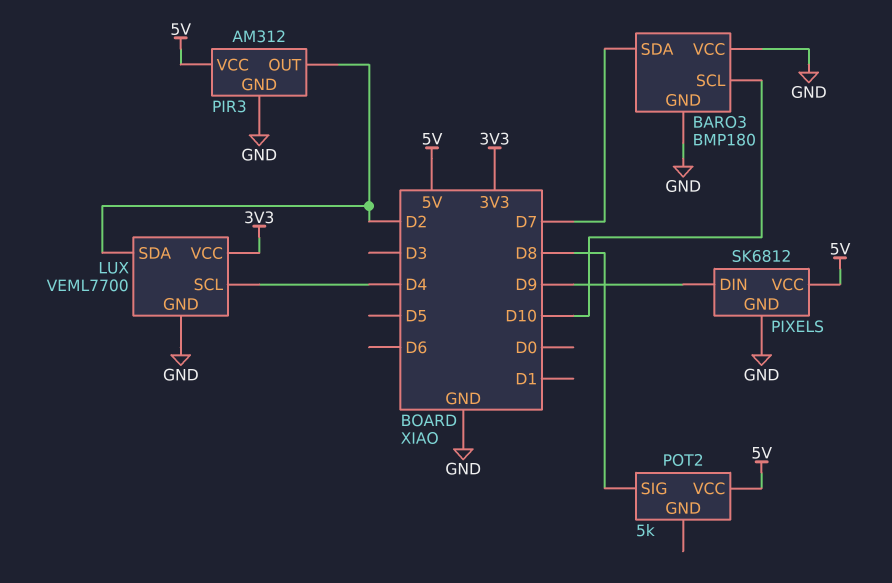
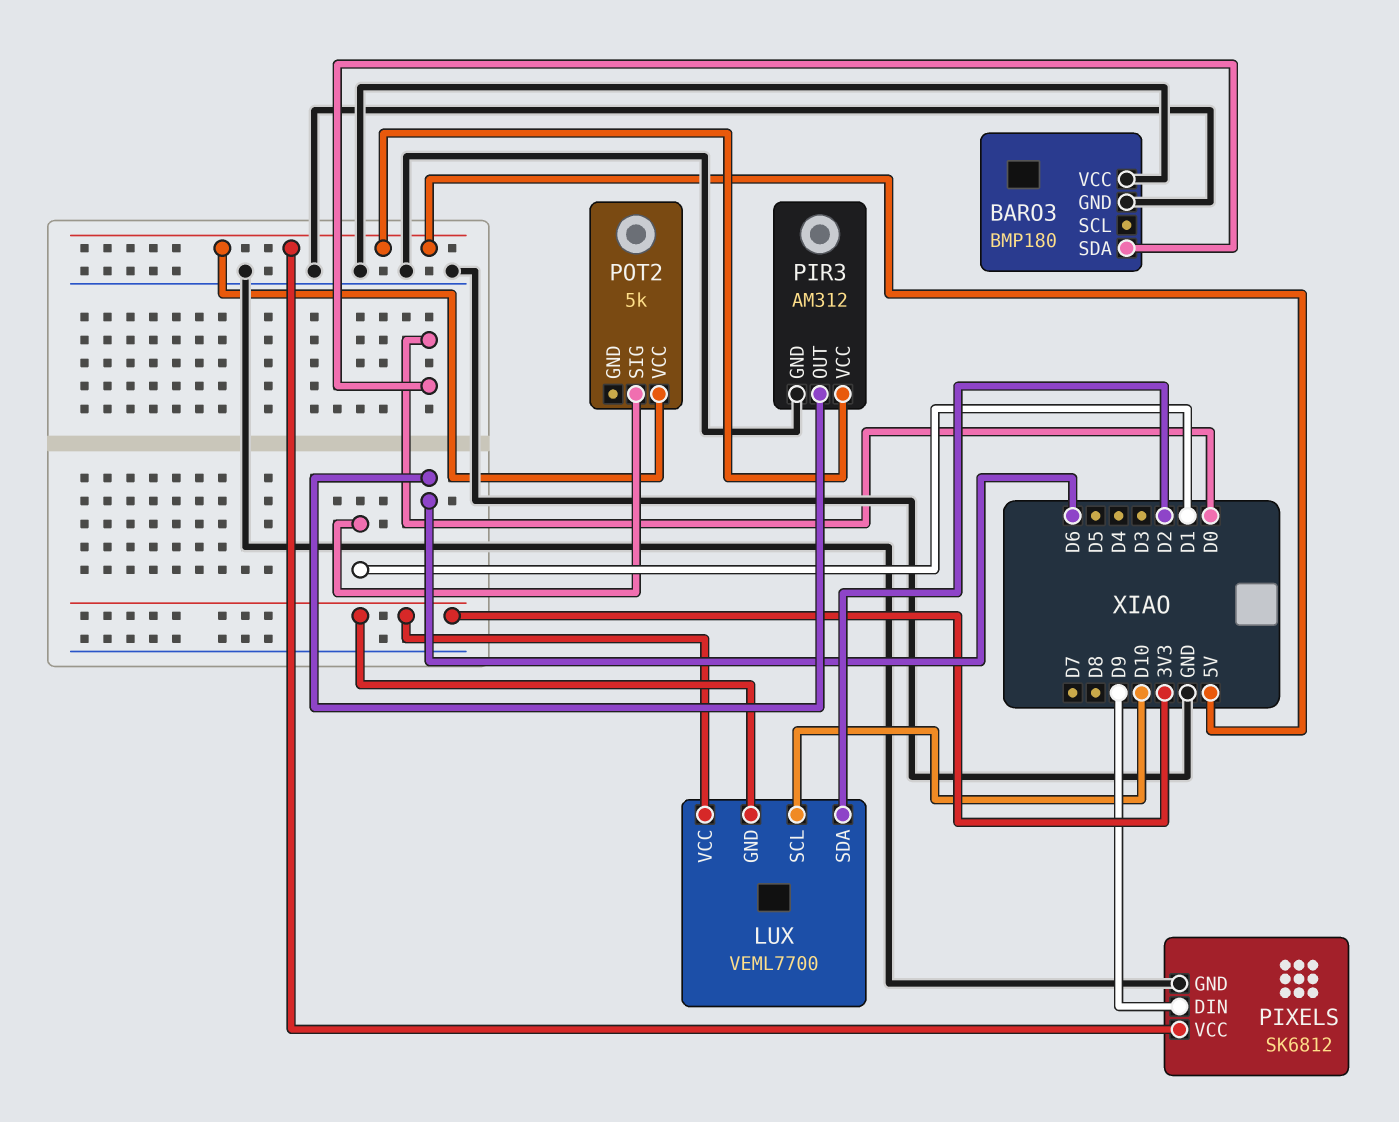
BARO3 pin SCL: D10 -> none
BARO3 pin SDA: D7 -> D0
LUX pin GND: GND -> 3V3
LUX pin SCL: D4 -> D10
PIR3 pin OUT: D2 -> D6
POT2 pin SIG: D8 -> D1

